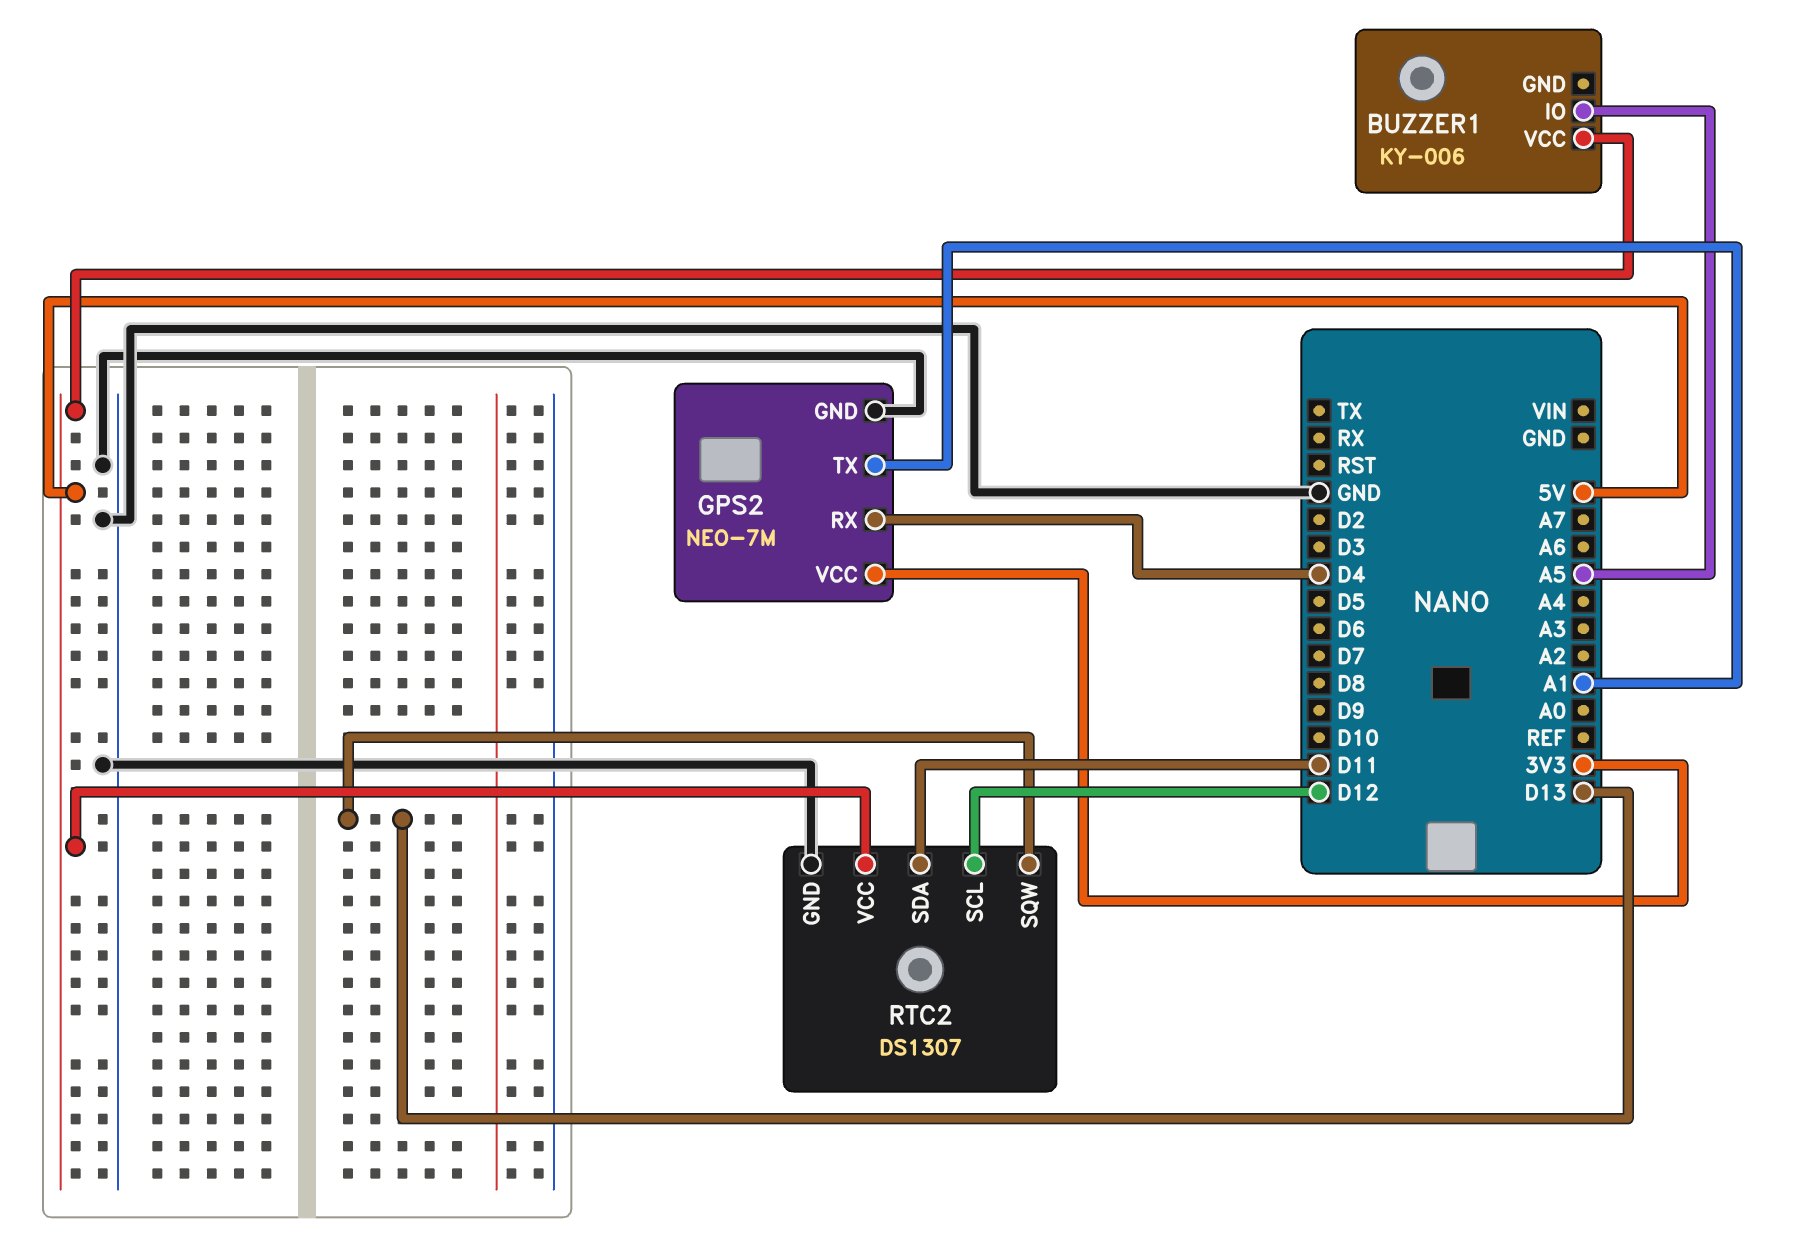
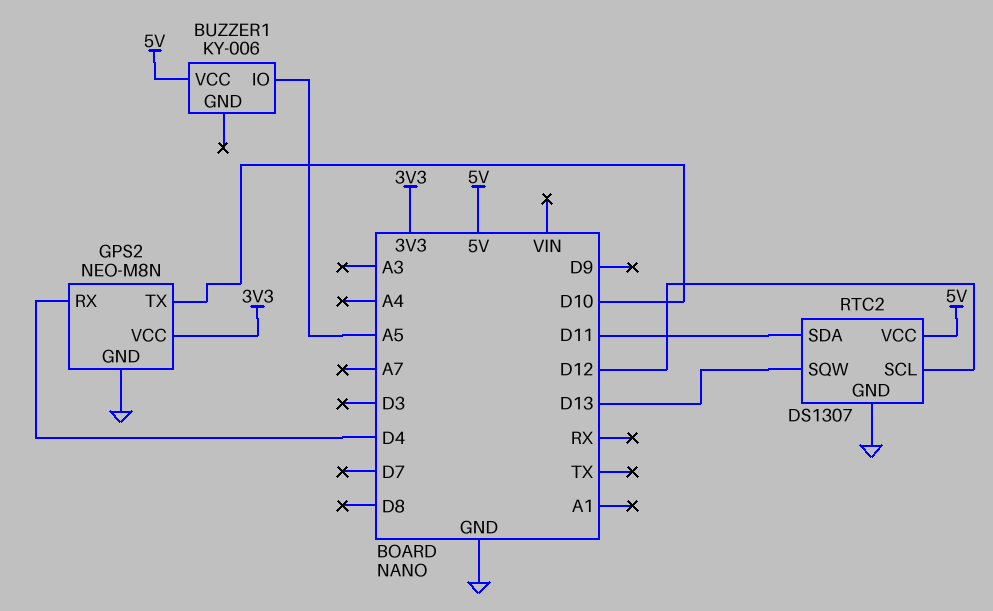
GPS2: NEO-7M -> NEO-M8N
GPS2 pin TX: A1 -> D10

